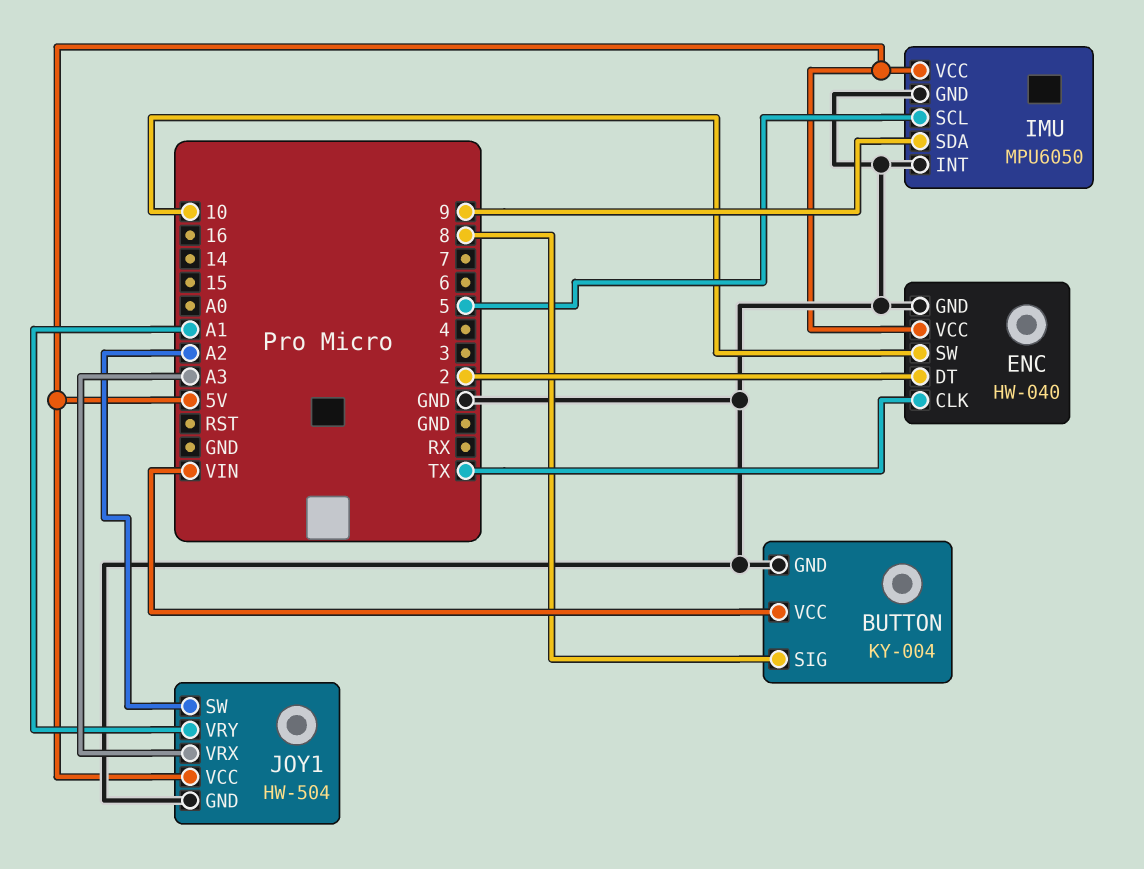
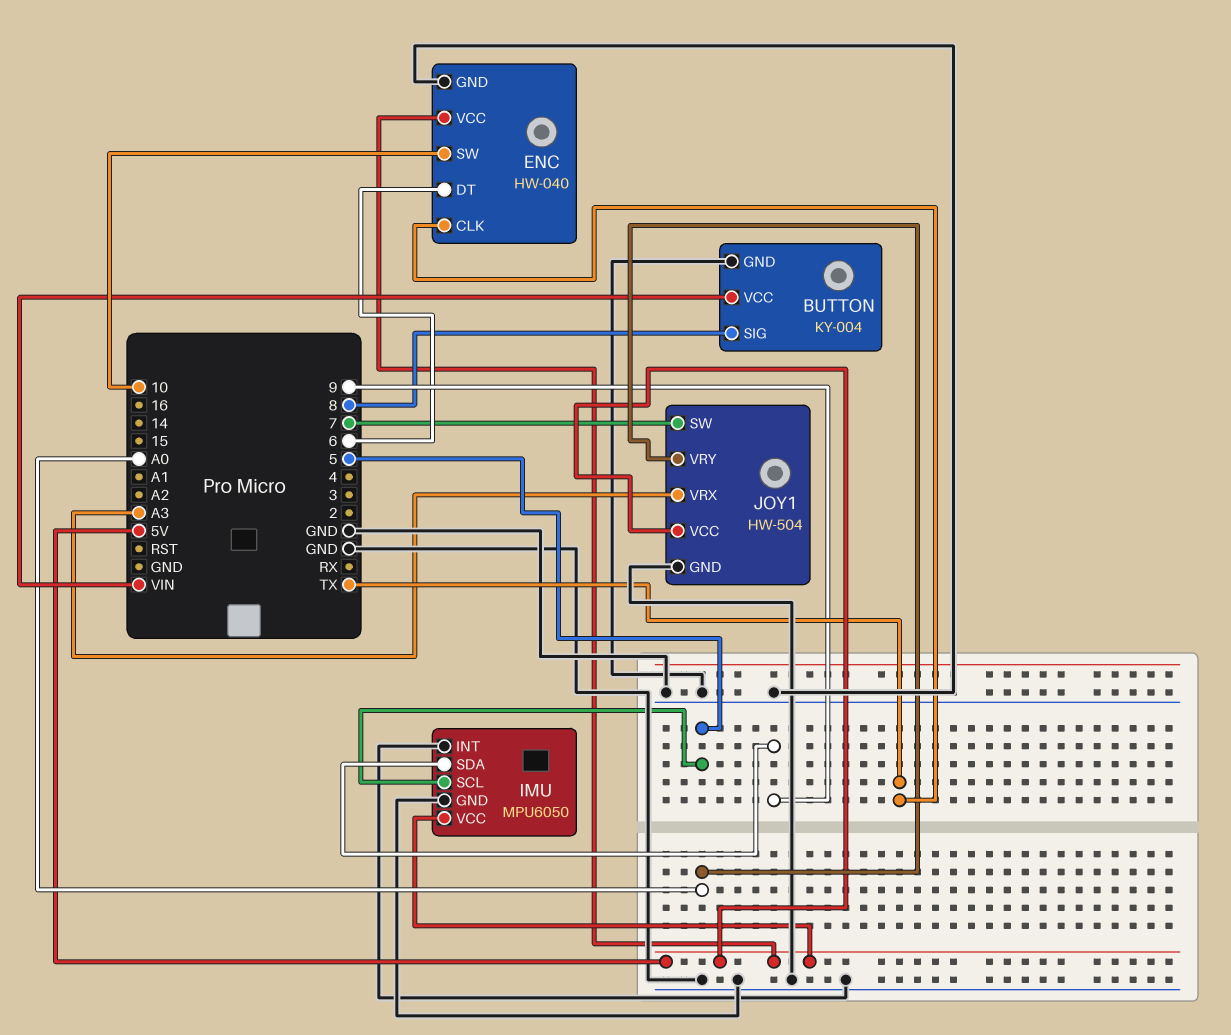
ENC pin DT: 2 -> 6
JOY1 pin SW: A2 -> 7
JOY1 pin VRY: A1 -> A0

